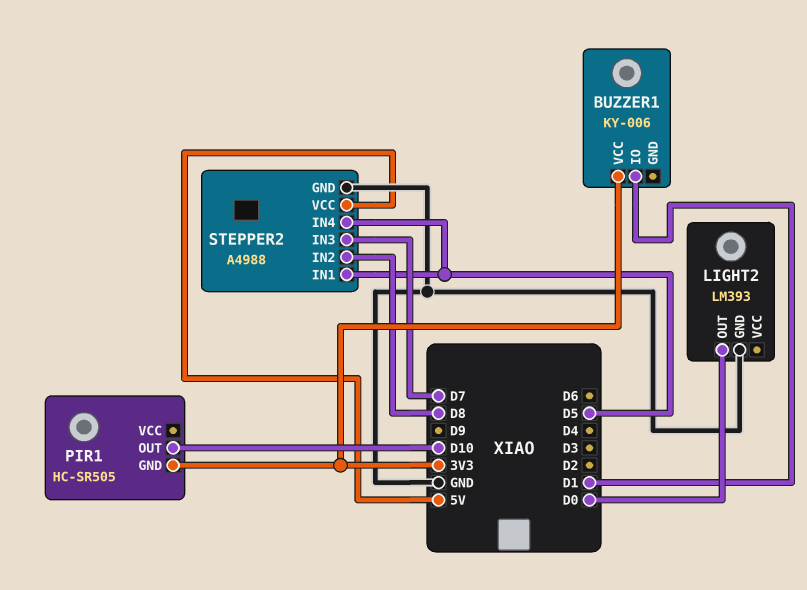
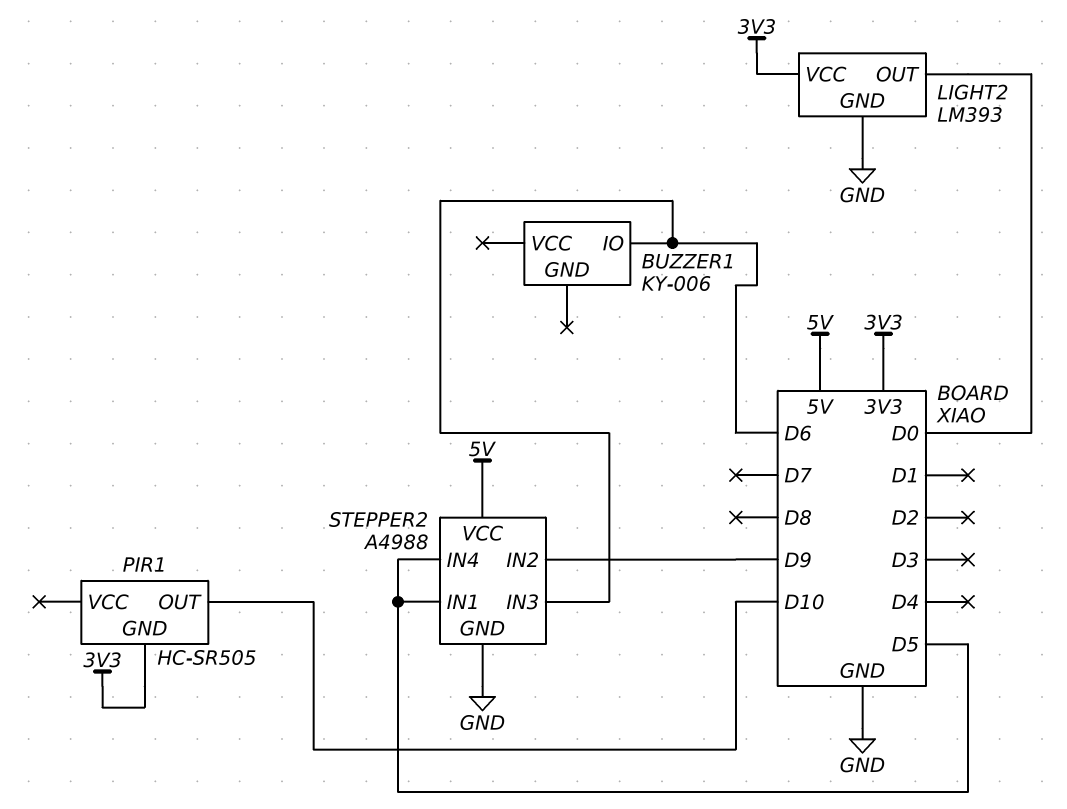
BUZZER1 pin IO: D1 -> D6
BUZZER1 pin VCC: 3V3 -> none
LIGHT2 pin VCC: none -> 3V3
STEPPER2 pin IN2: D8 -> D9
STEPPER2 pin IN3: D7 -> D6

